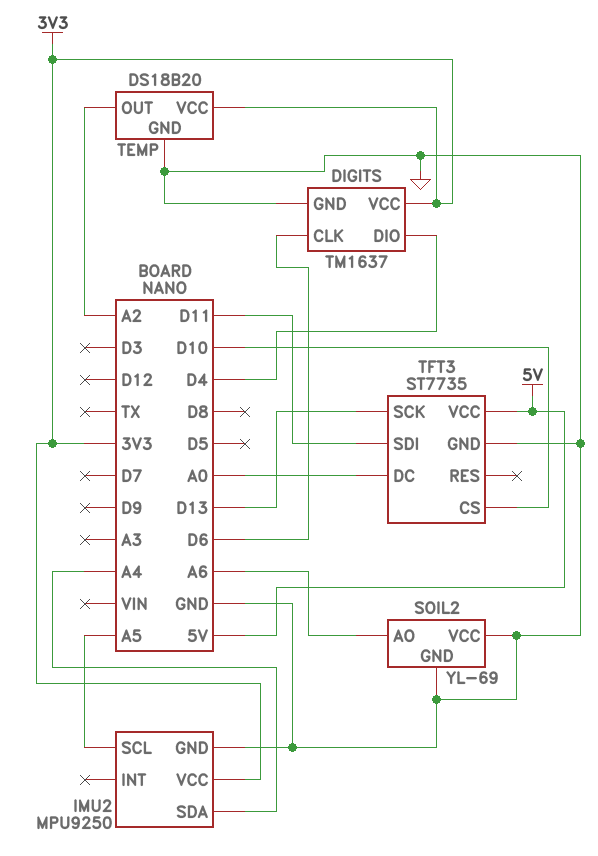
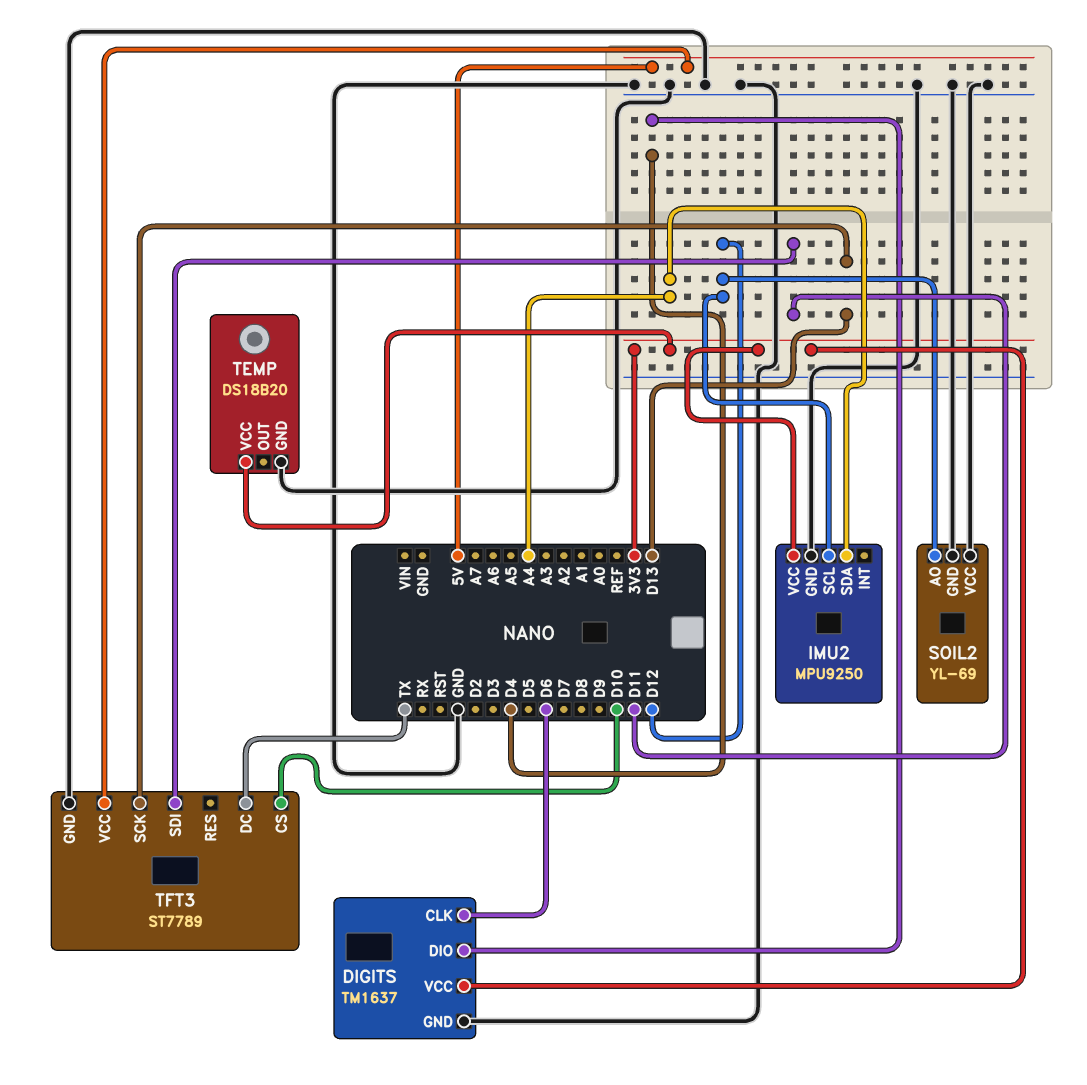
IMU2 pin SCL: A5 -> D12
SOIL2 pin AO: A6 -> D12
TEMP pin OUT: A2 -> none
TFT3: ST7735 -> ST7789
TFT3 pin DC: A0 -> TX

